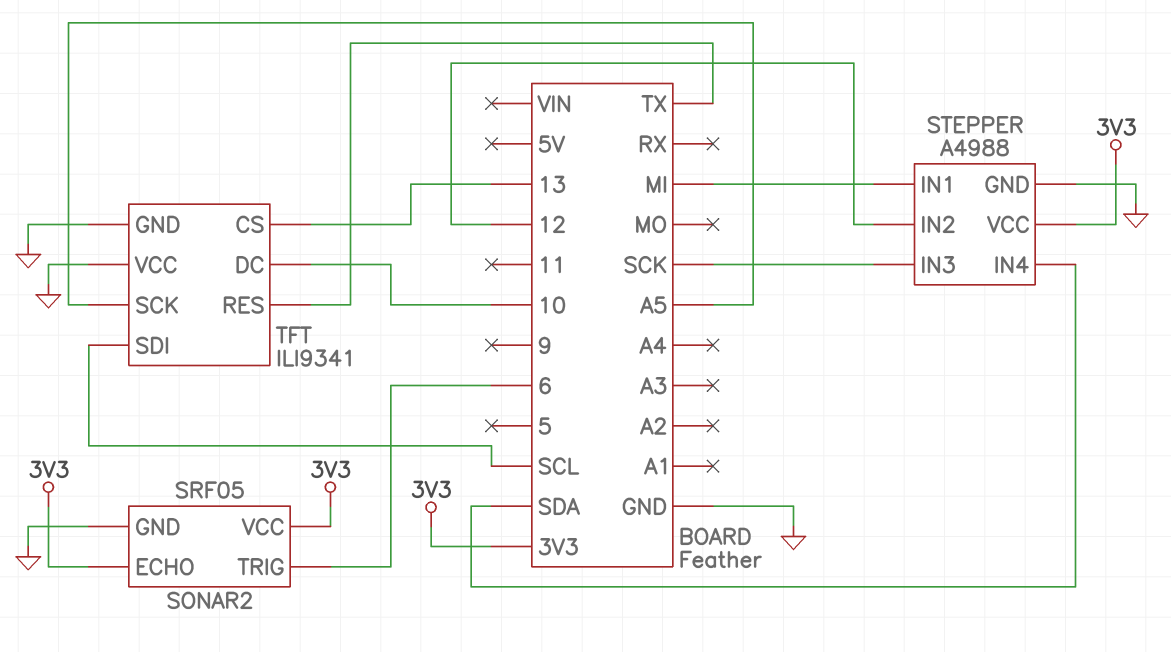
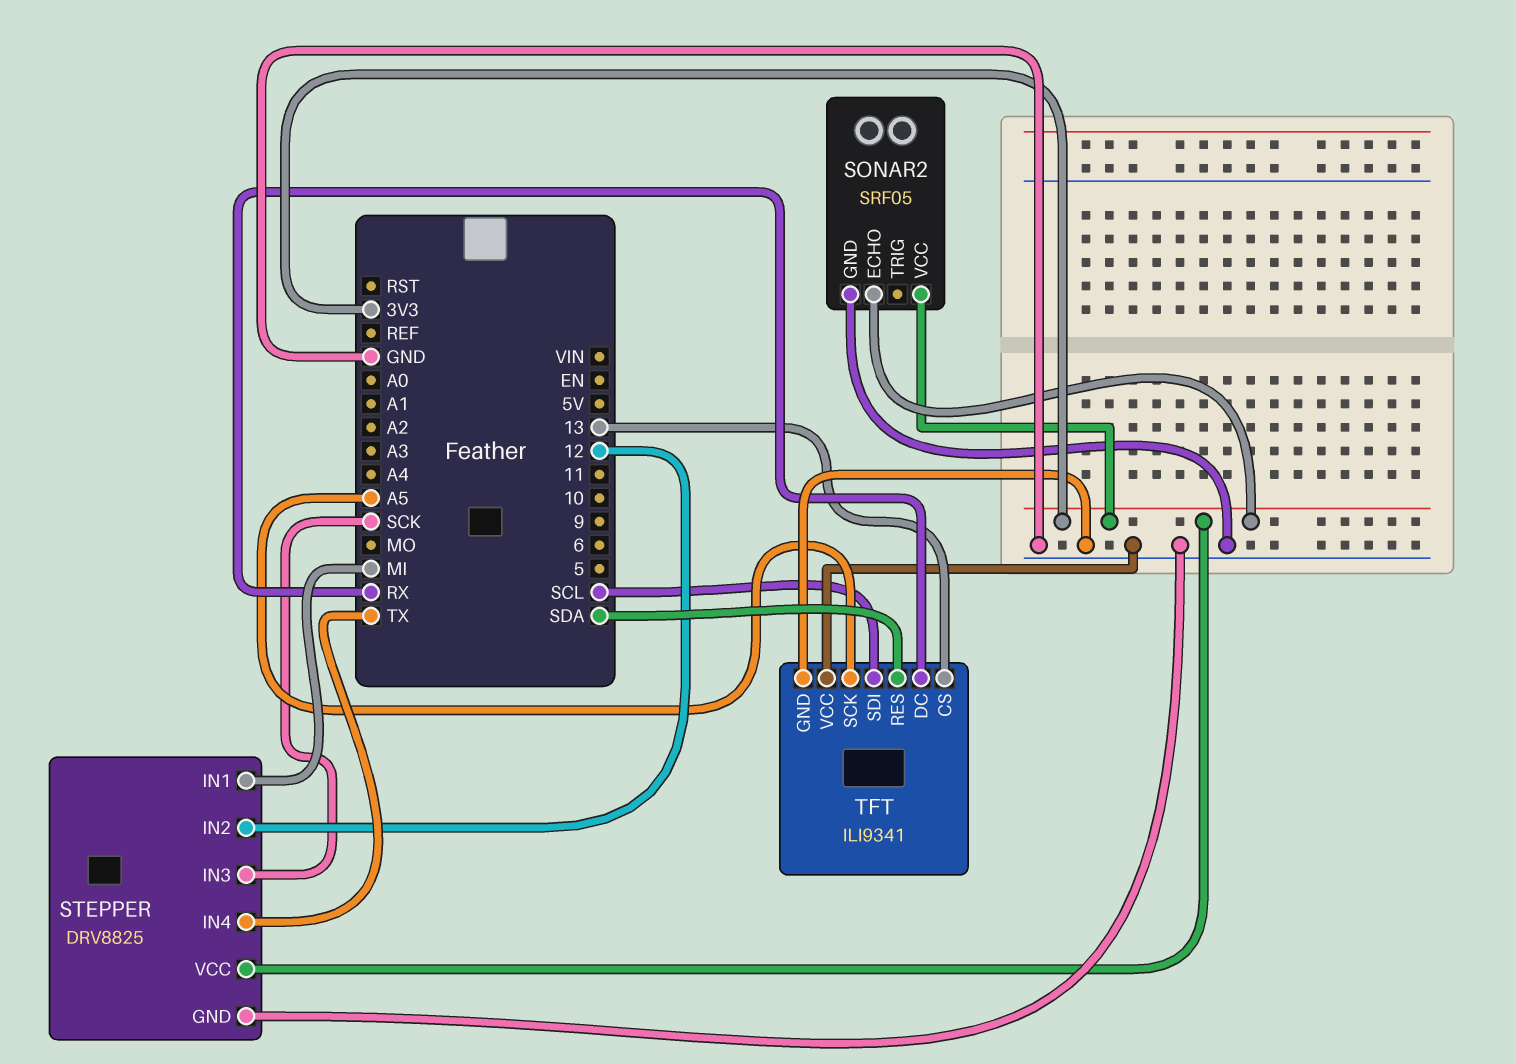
SONAR2 pin TRIG: 6 -> none
STEPPER: A4988 -> DRV8825
STEPPER pin IN4: SDA -> TX
TFT pin DC: 10 -> RX
TFT pin RES: TX -> SDA

